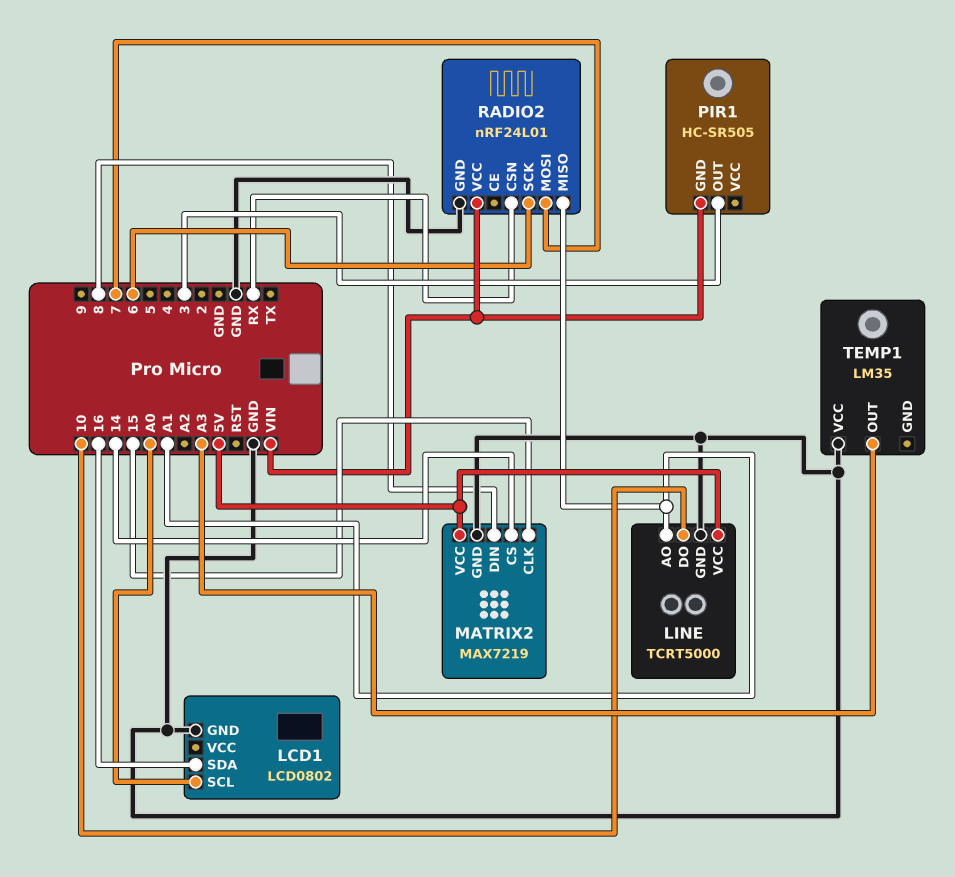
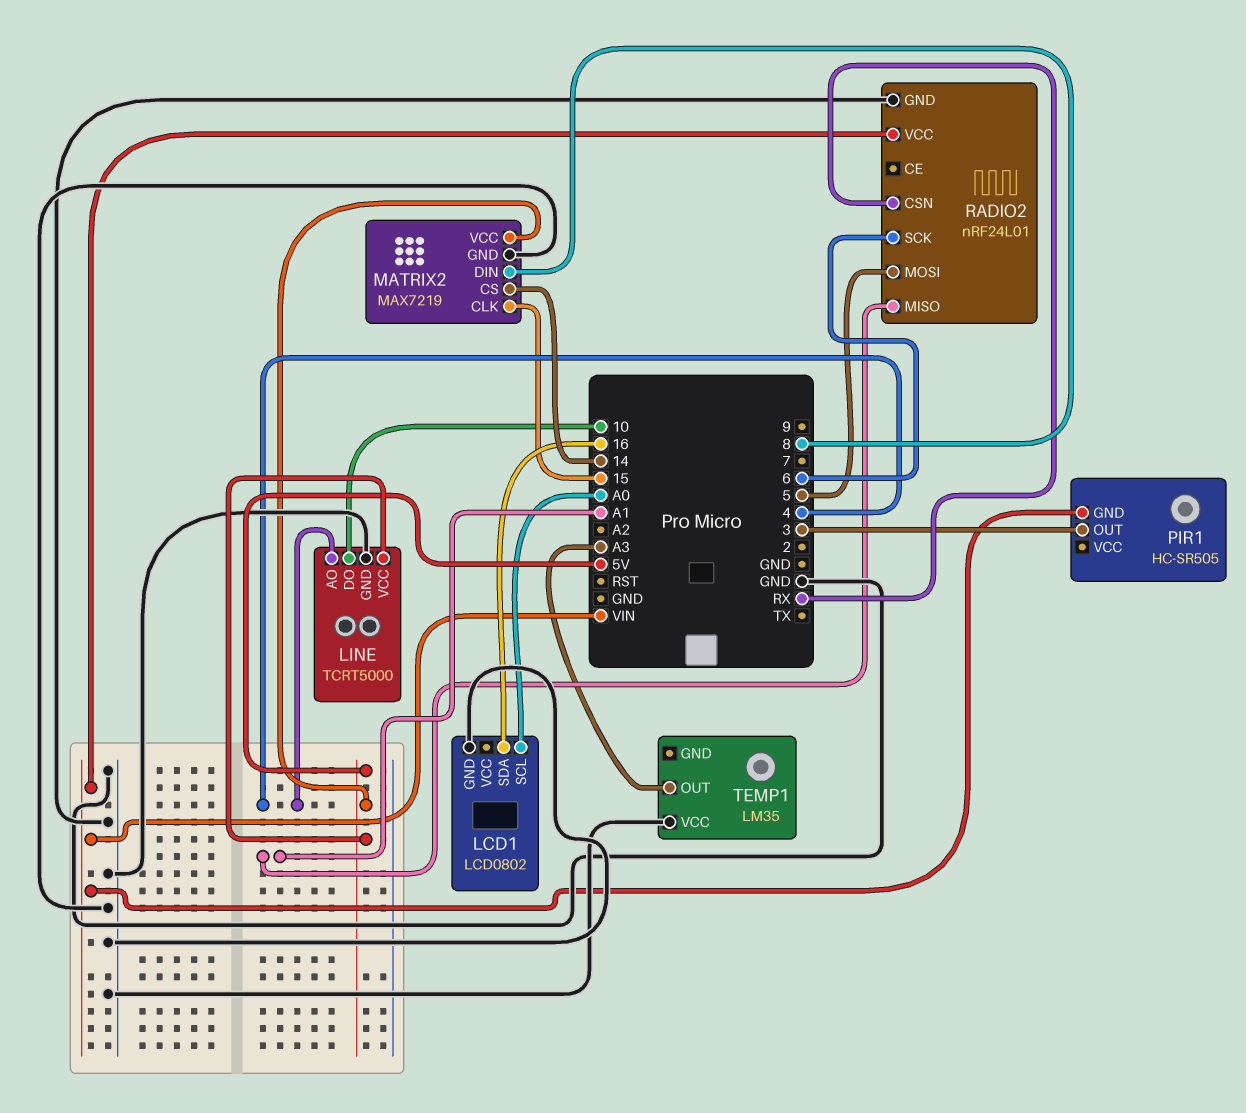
LINE pin AO: A1 -> 4
RADIO2 pin MOSI: 7 -> 5

